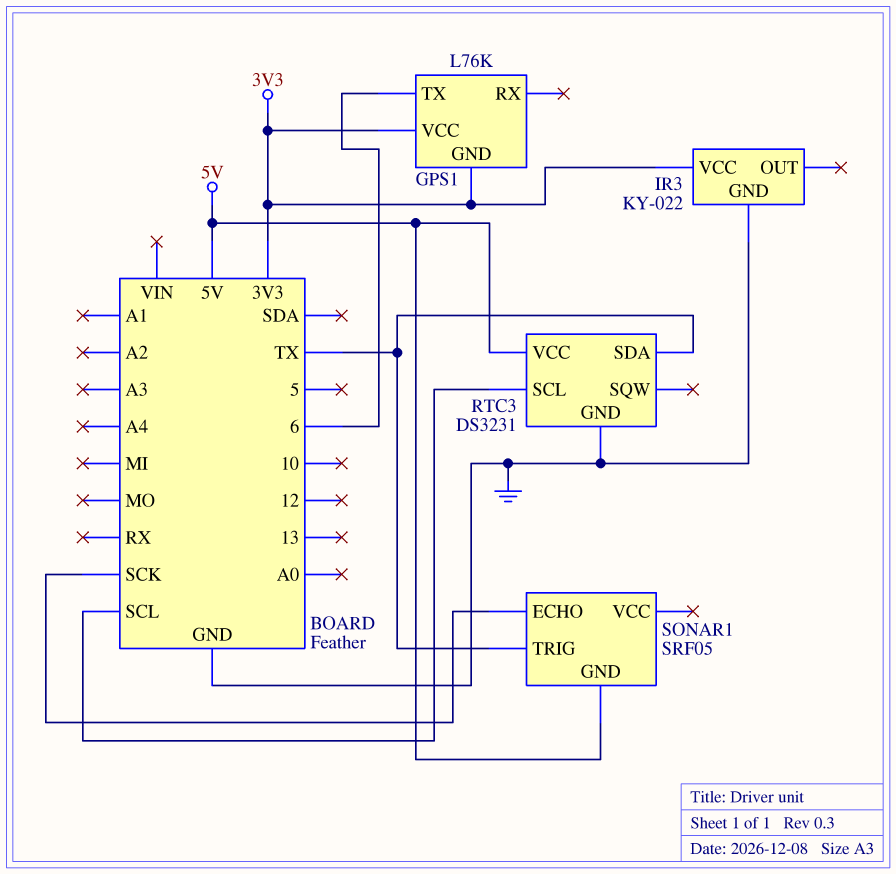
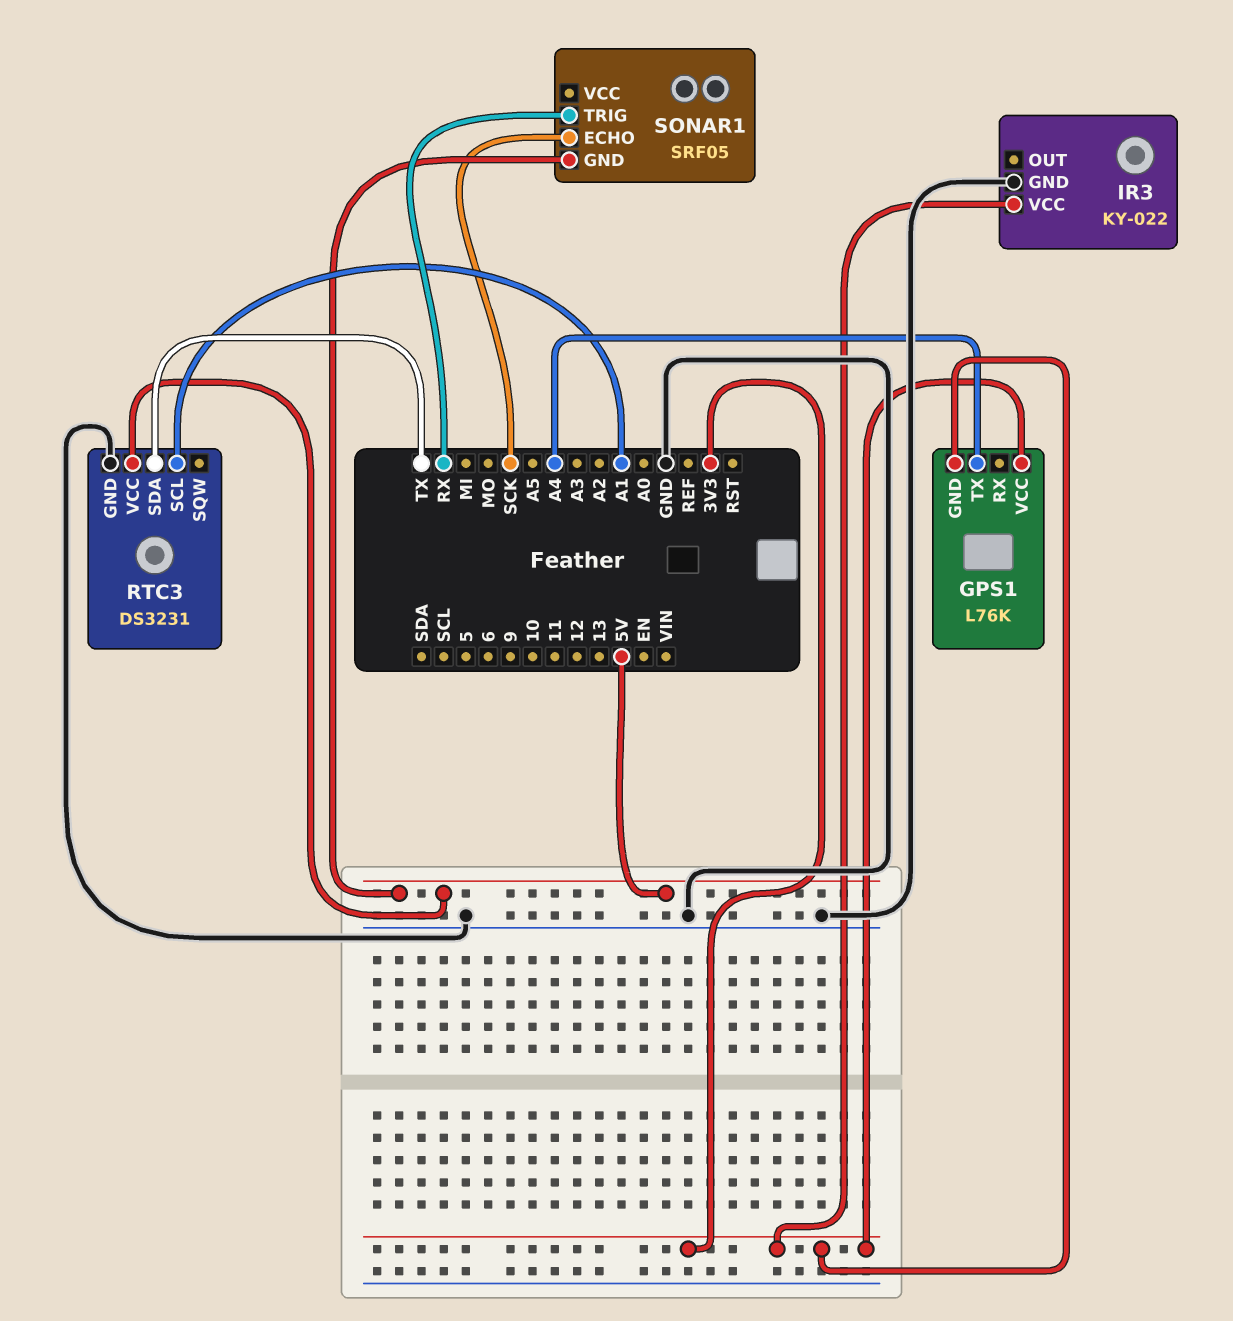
GPS1 pin TX: 6 -> A4
RTC3 pin SCL: SCL -> A1
SONAR1 pin TRIG: TX -> RX

